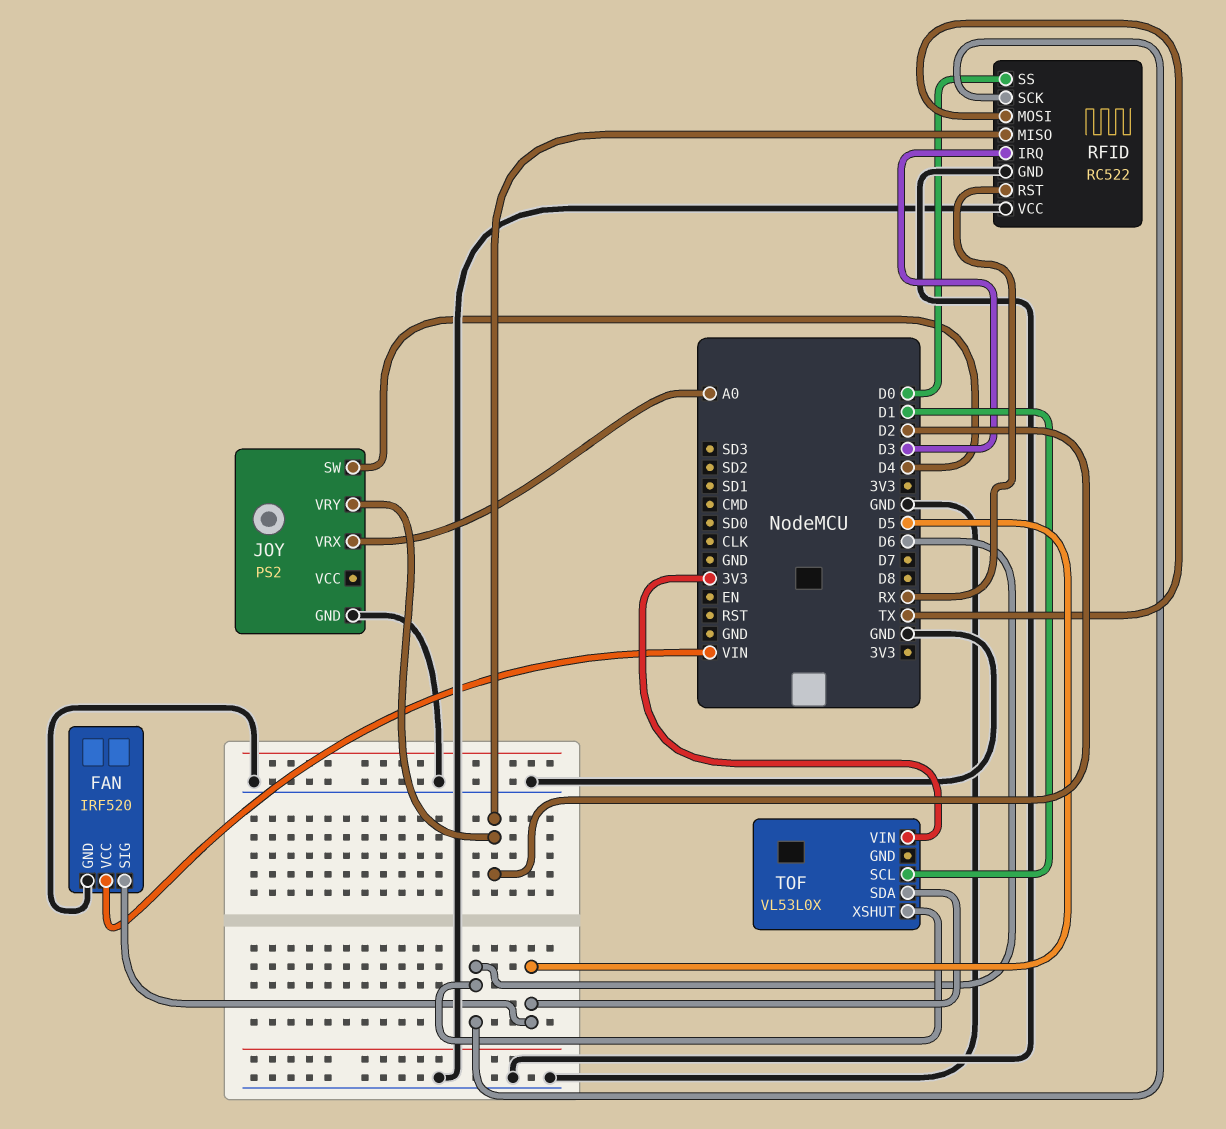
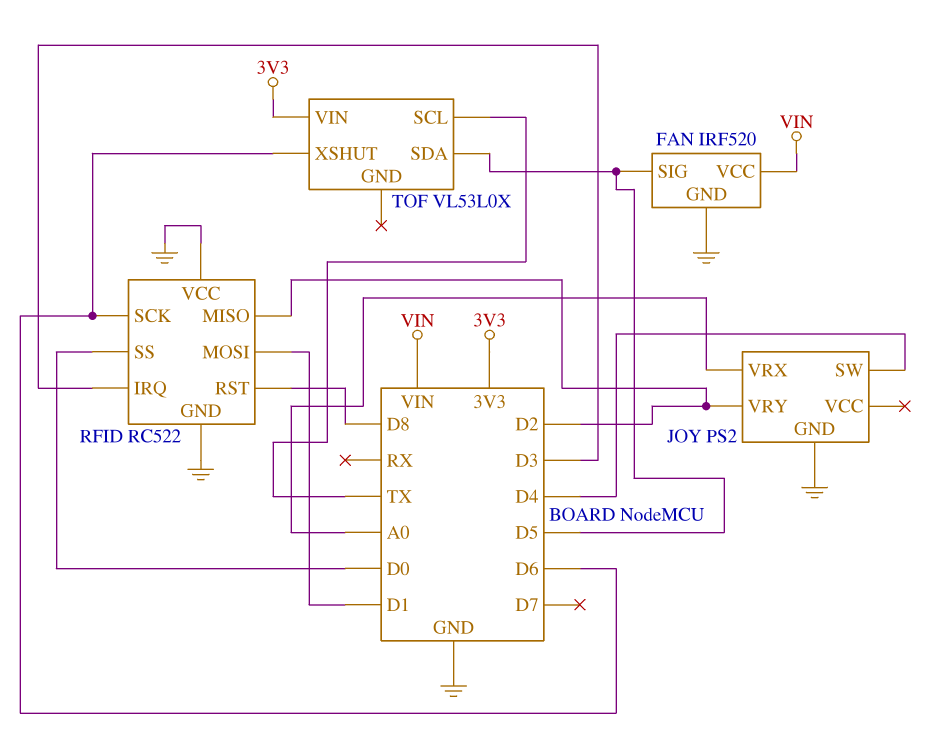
RFID pin MOSI: TX -> D1
RFID pin RST: RX -> D8
TOF pin SCL: D1 -> TX

